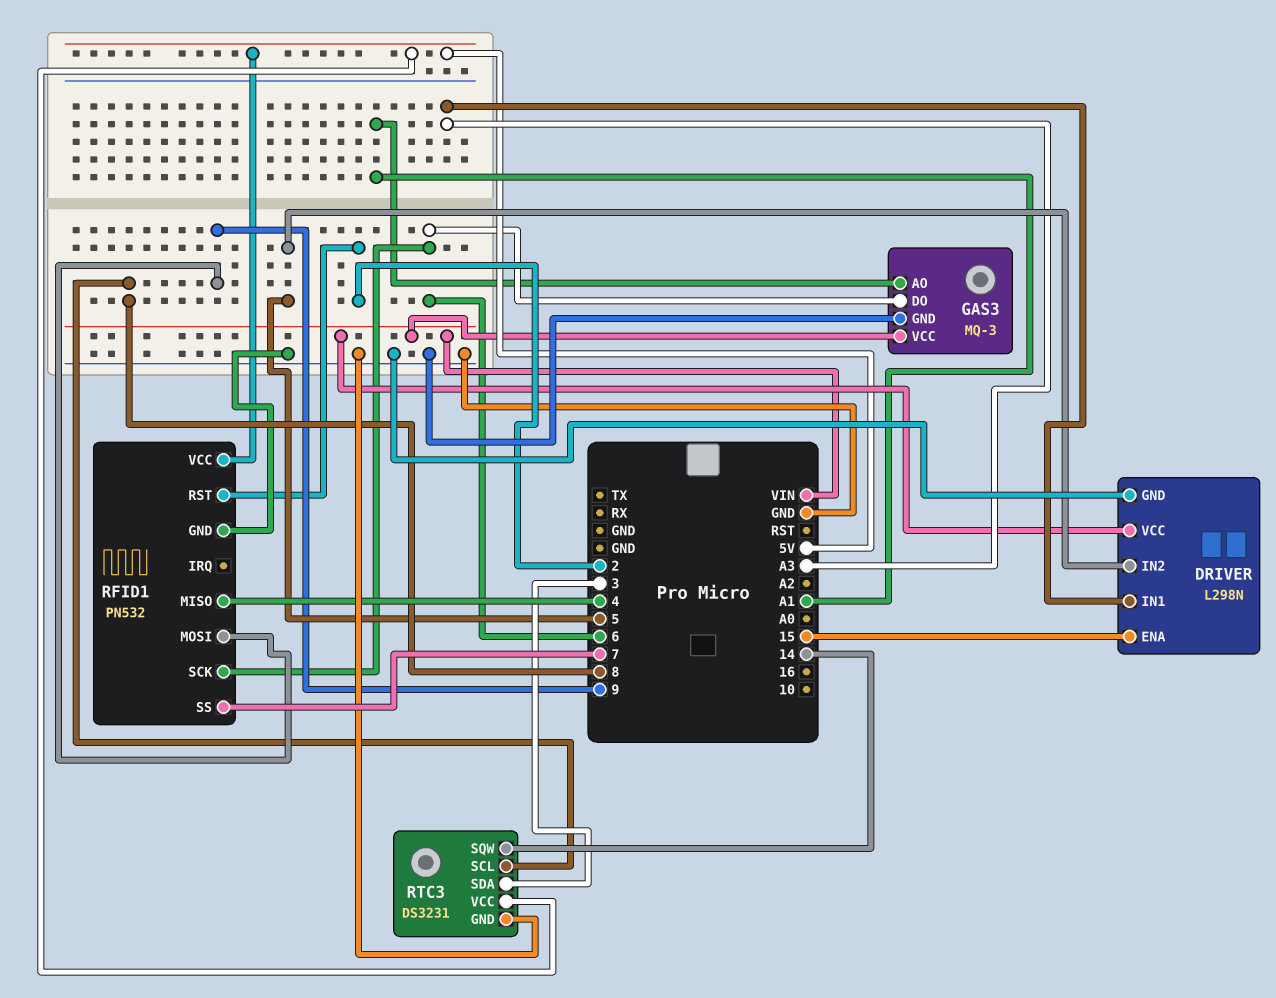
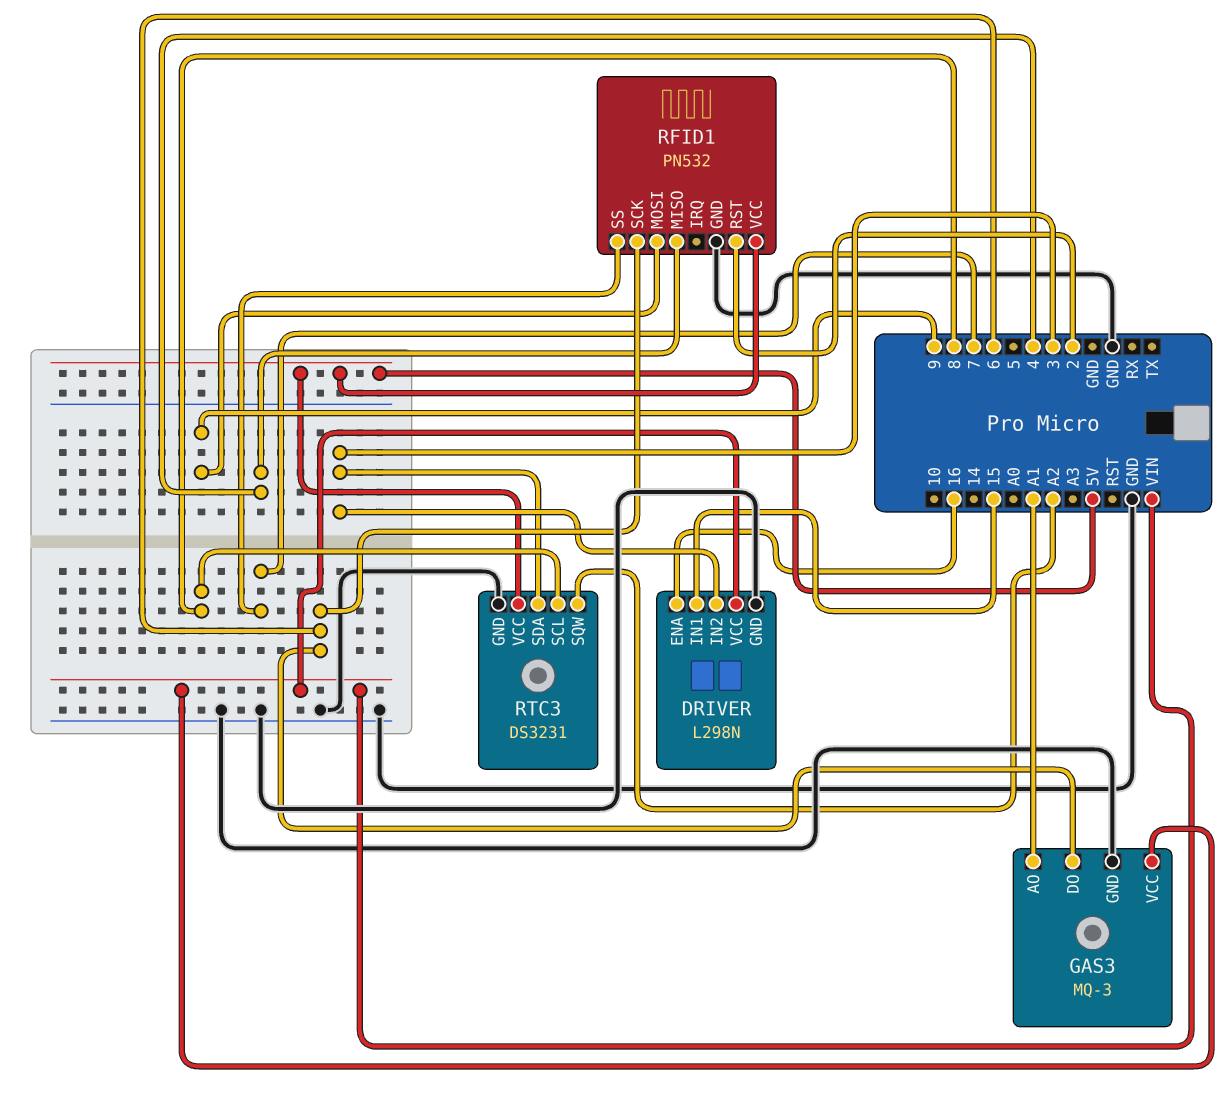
DRIVER pin ENA: 15 -> 16
DRIVER pin IN1: A3 -> 15
DRIVER pin IN2: 5 -> 3
RTC3 pin SQW: 14 -> A2

